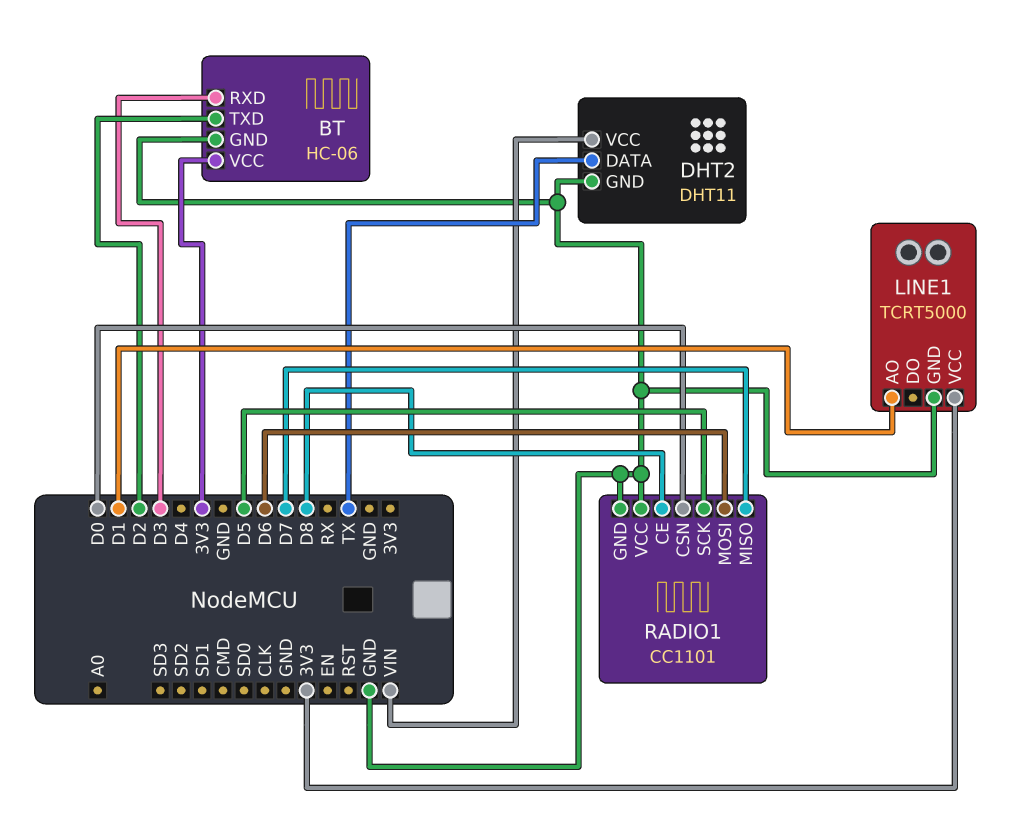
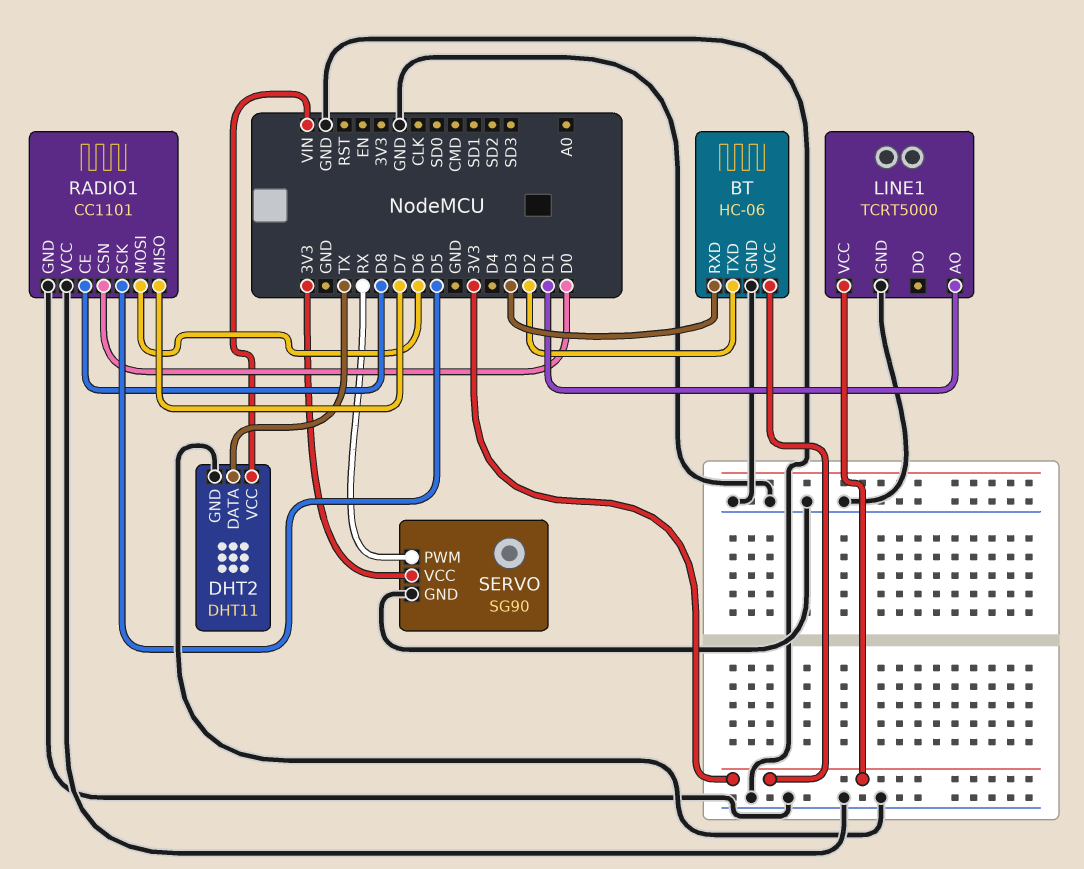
SERVO: none -> SG90
SERVO pin GND: none -> GND
SERVO pin PWM: none -> RX
SERVO pin VCC: none -> 3V3

